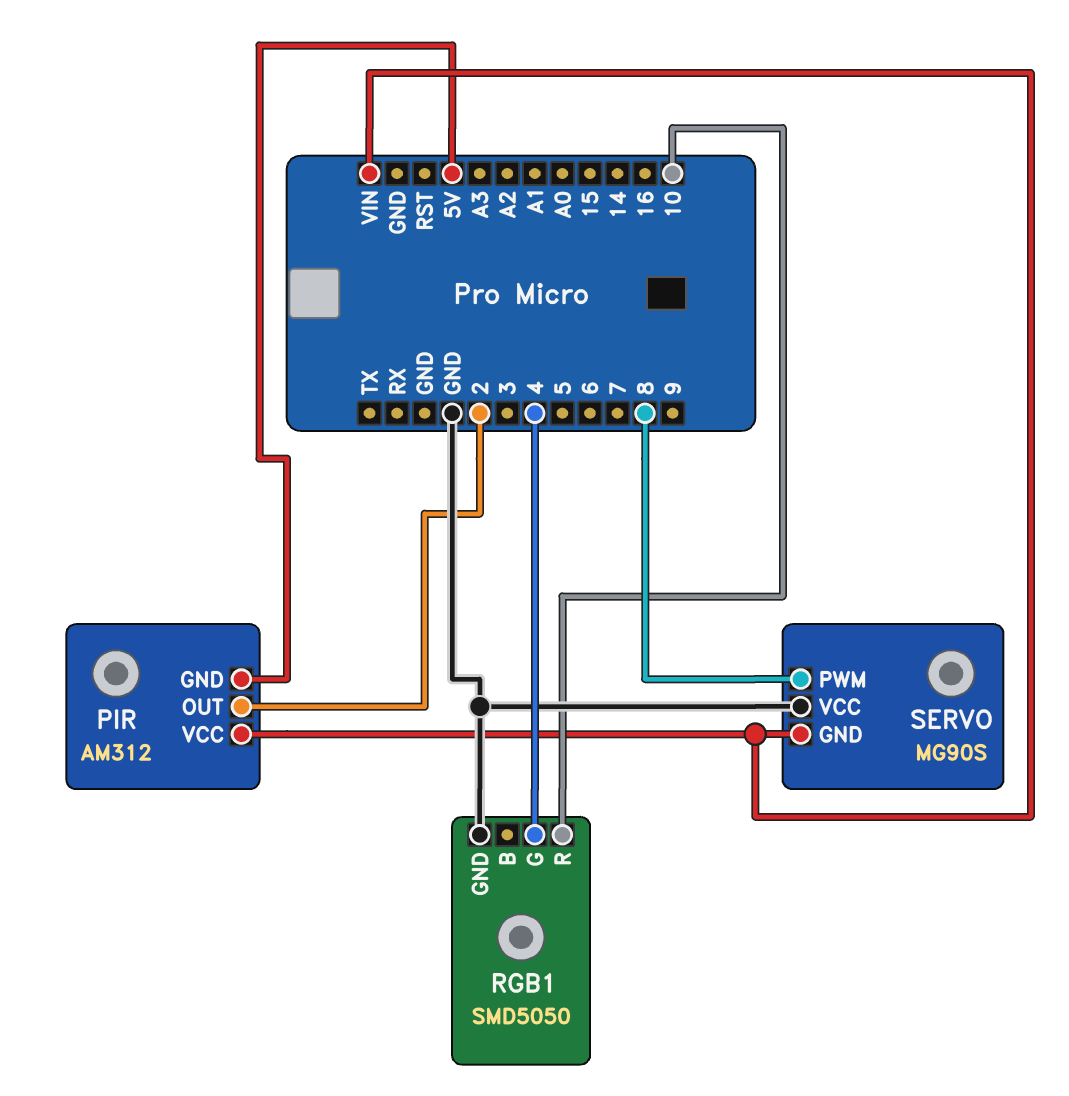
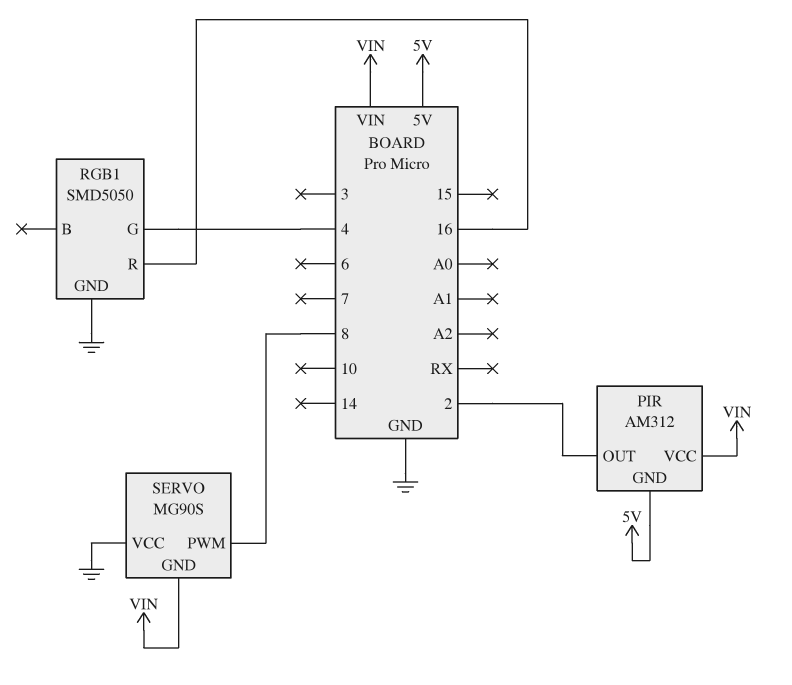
RGB1 pin R: 10 -> 16

